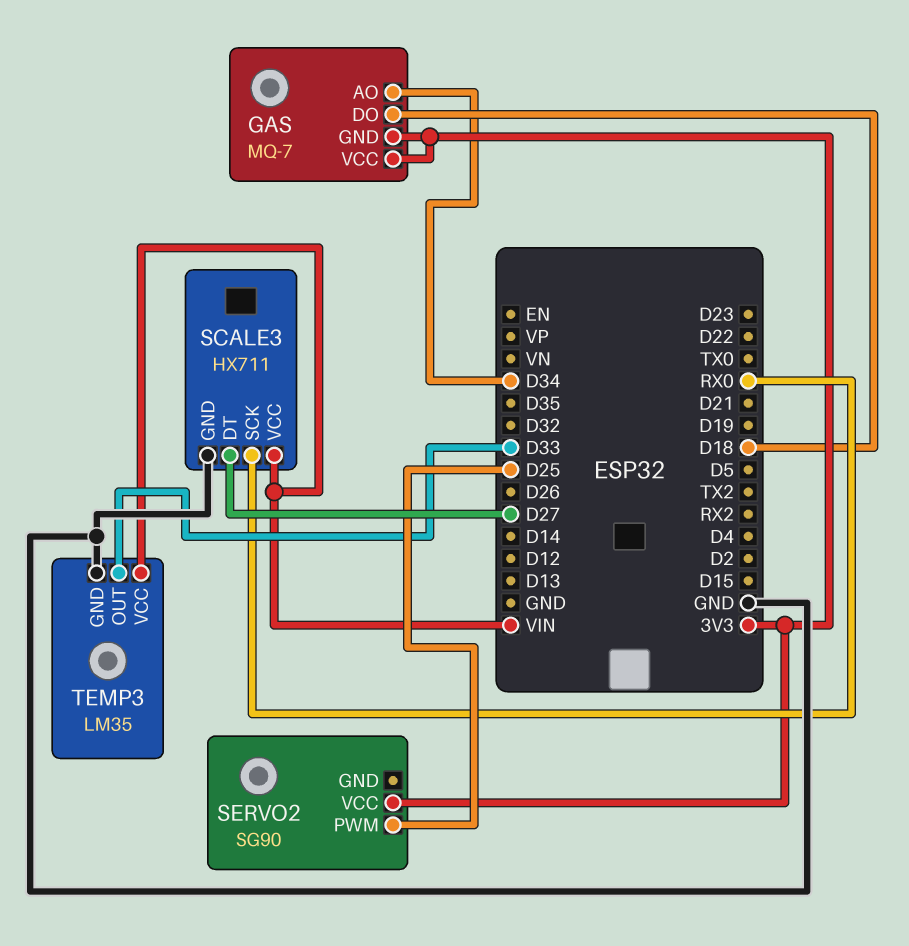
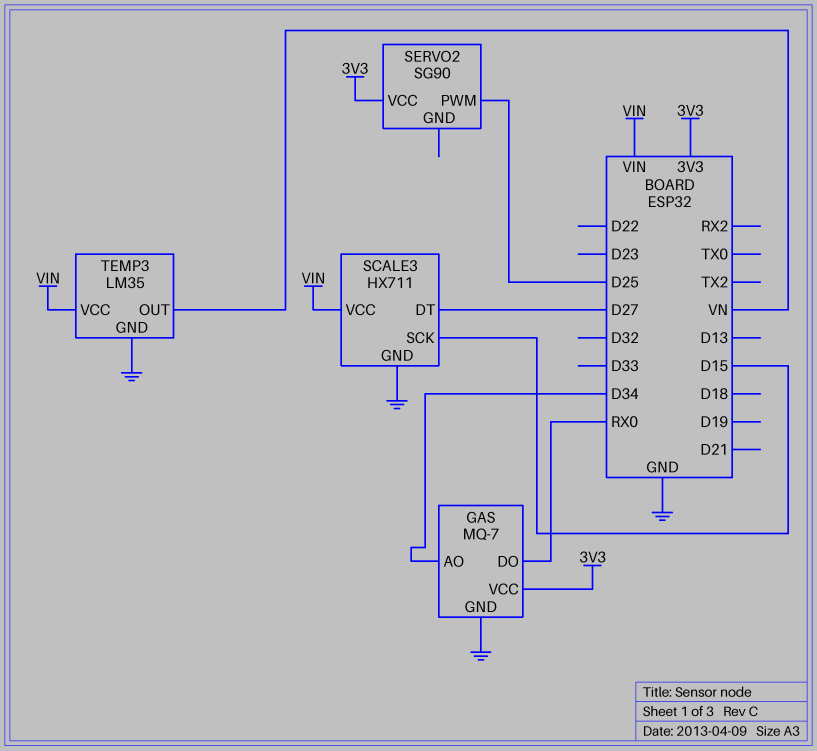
GAS pin DO: D18 -> RX0
GAS pin GND: 3V3 -> GND
SCALE3 pin SCK: RX0 -> D15
TEMP3 pin OUT: D33 -> VN

